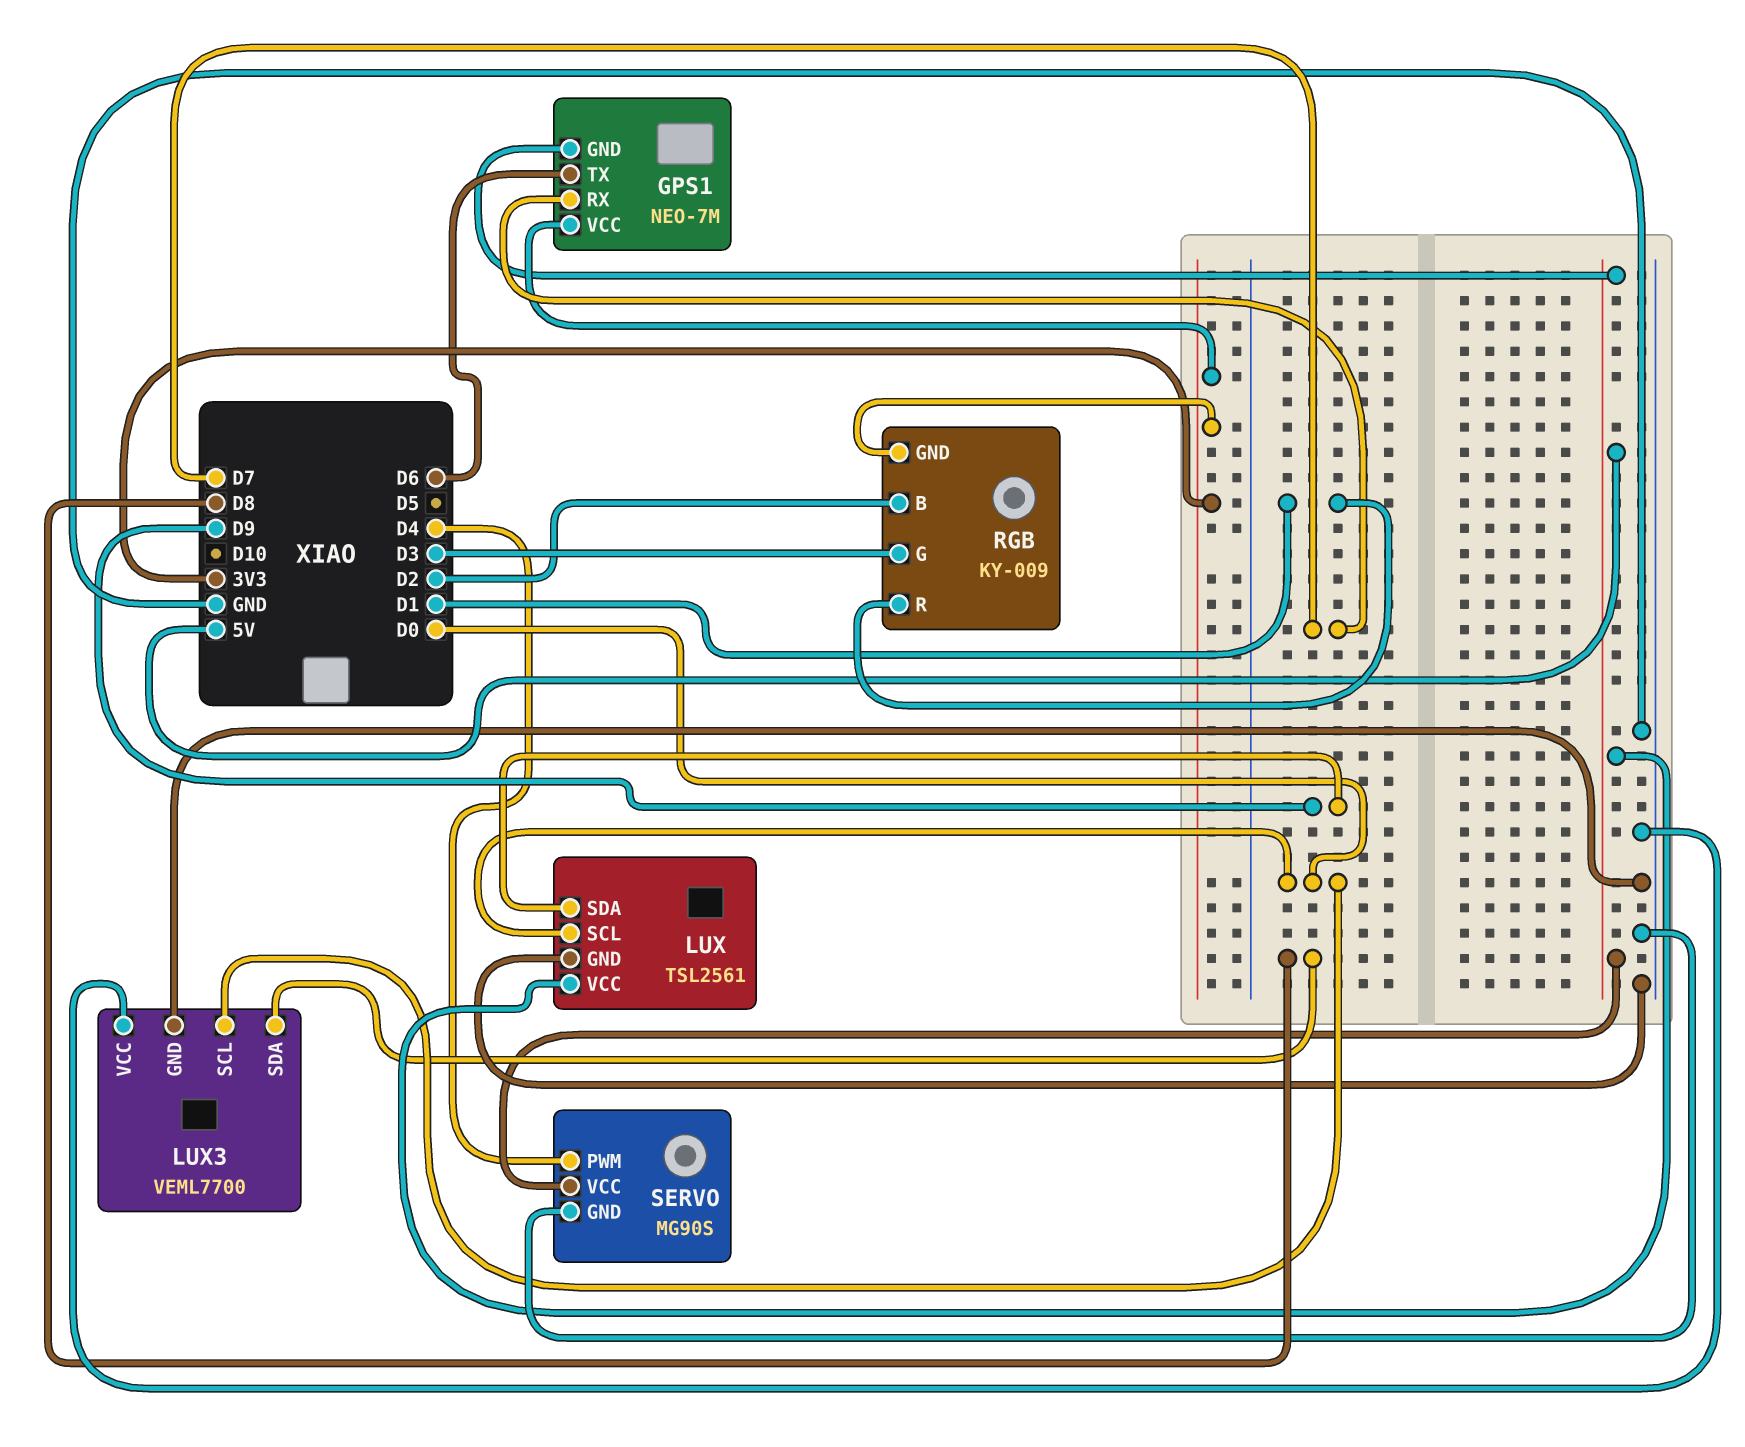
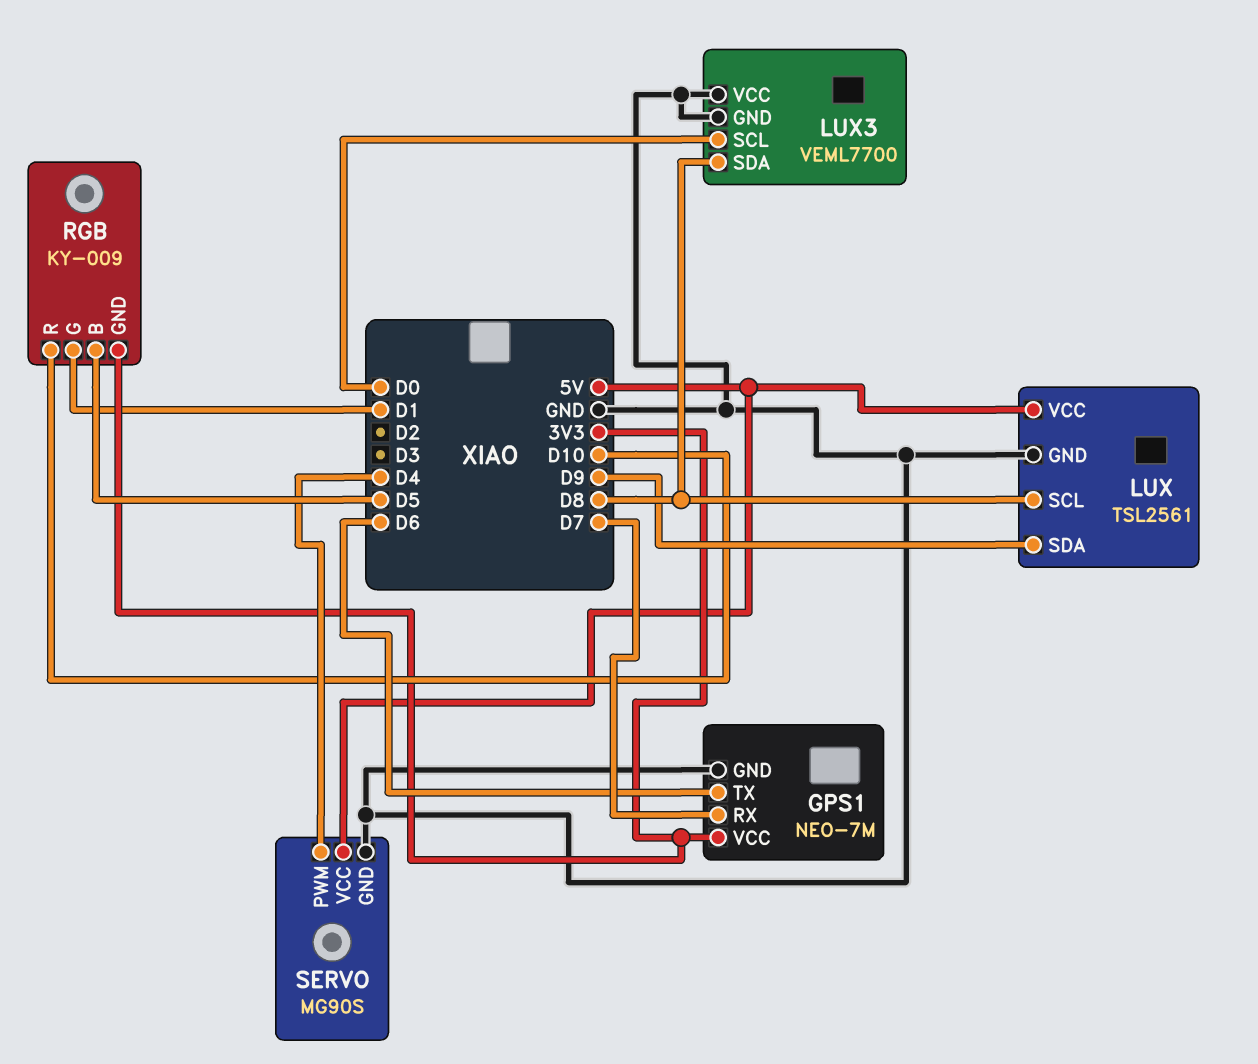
GPS1 pin GND: 5V -> GND
LUX pin SCL: D0 -> D8
RGB pin B: D2 -> D5
RGB pin G: D3 -> D1
RGB pin R: D1 -> D10

